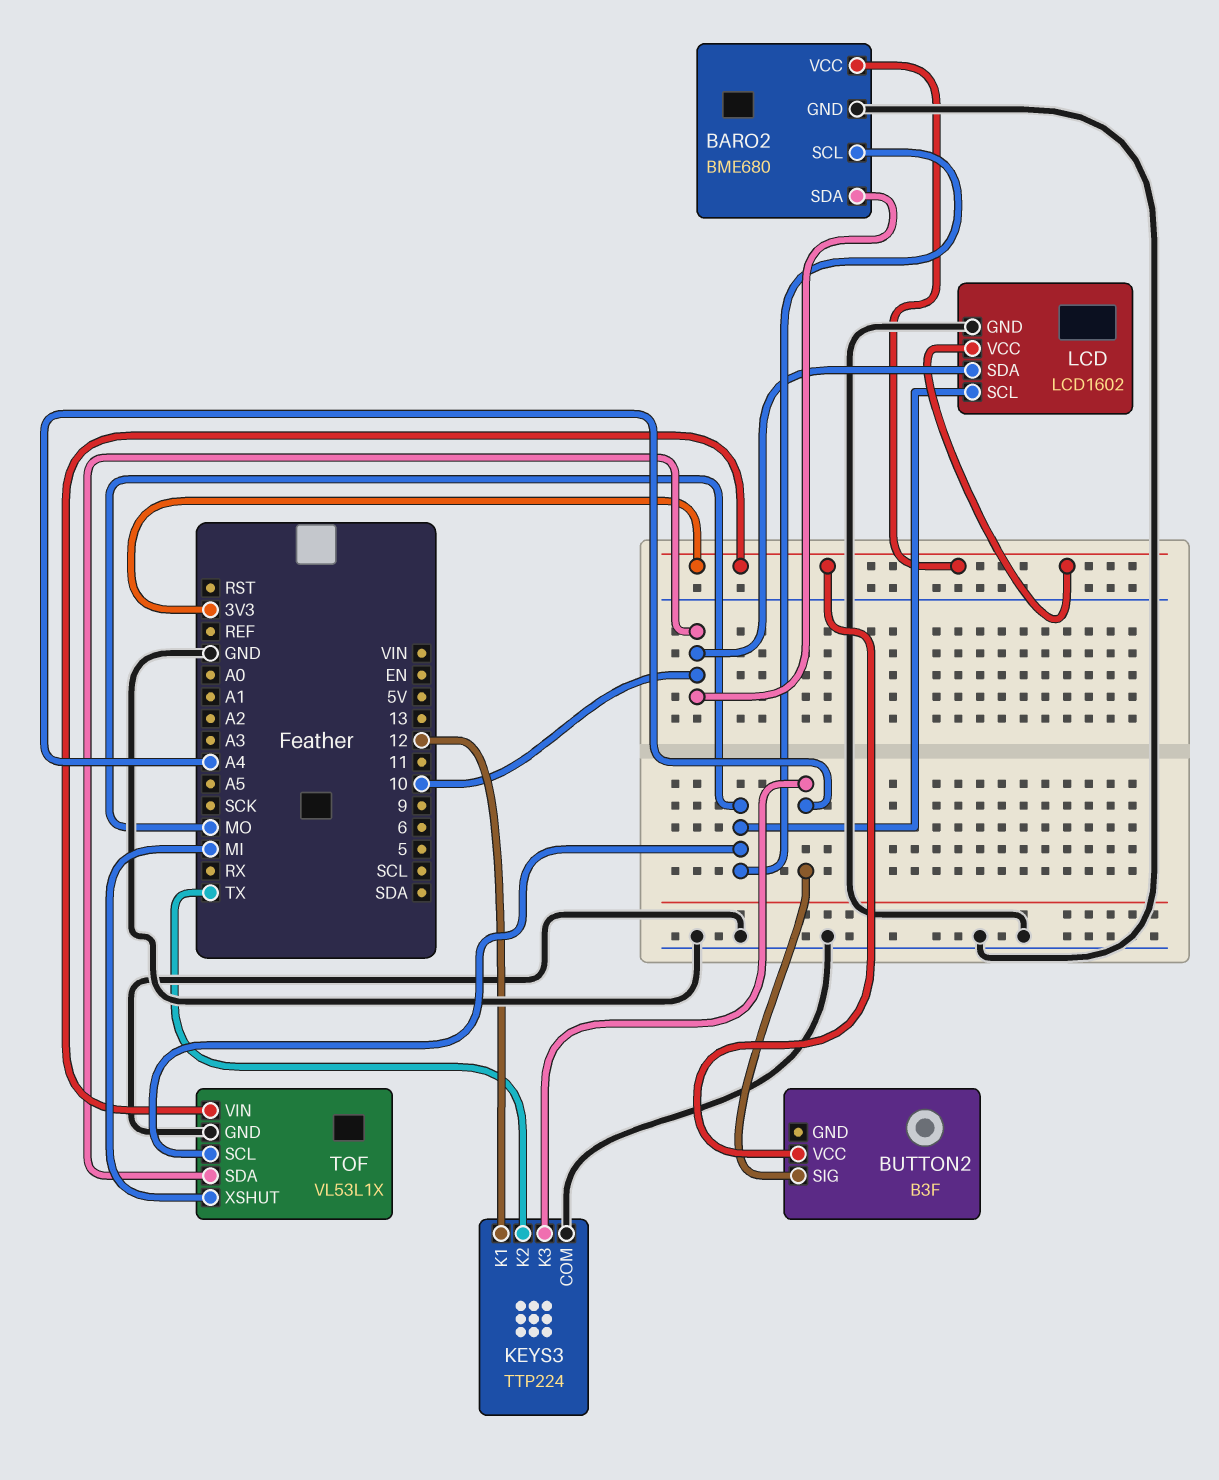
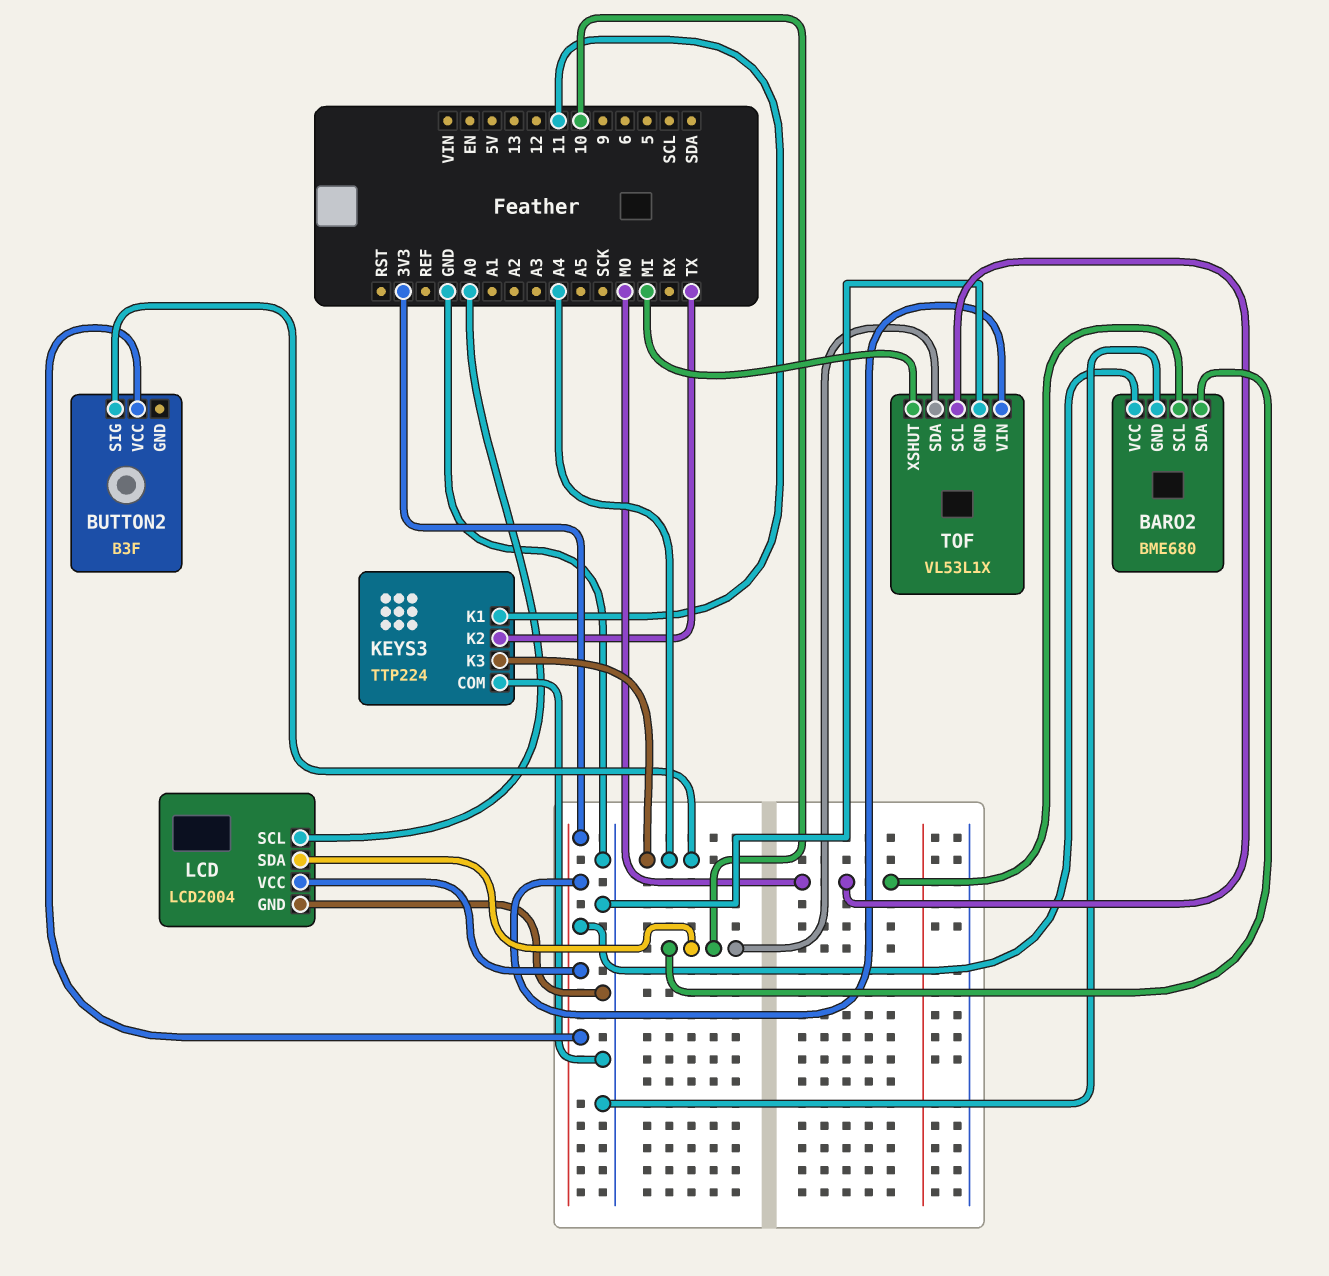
KEYS3 pin K1: 12 -> 11
LCD: LCD1602 -> LCD2004
LCD pin SCL: MO -> A0

